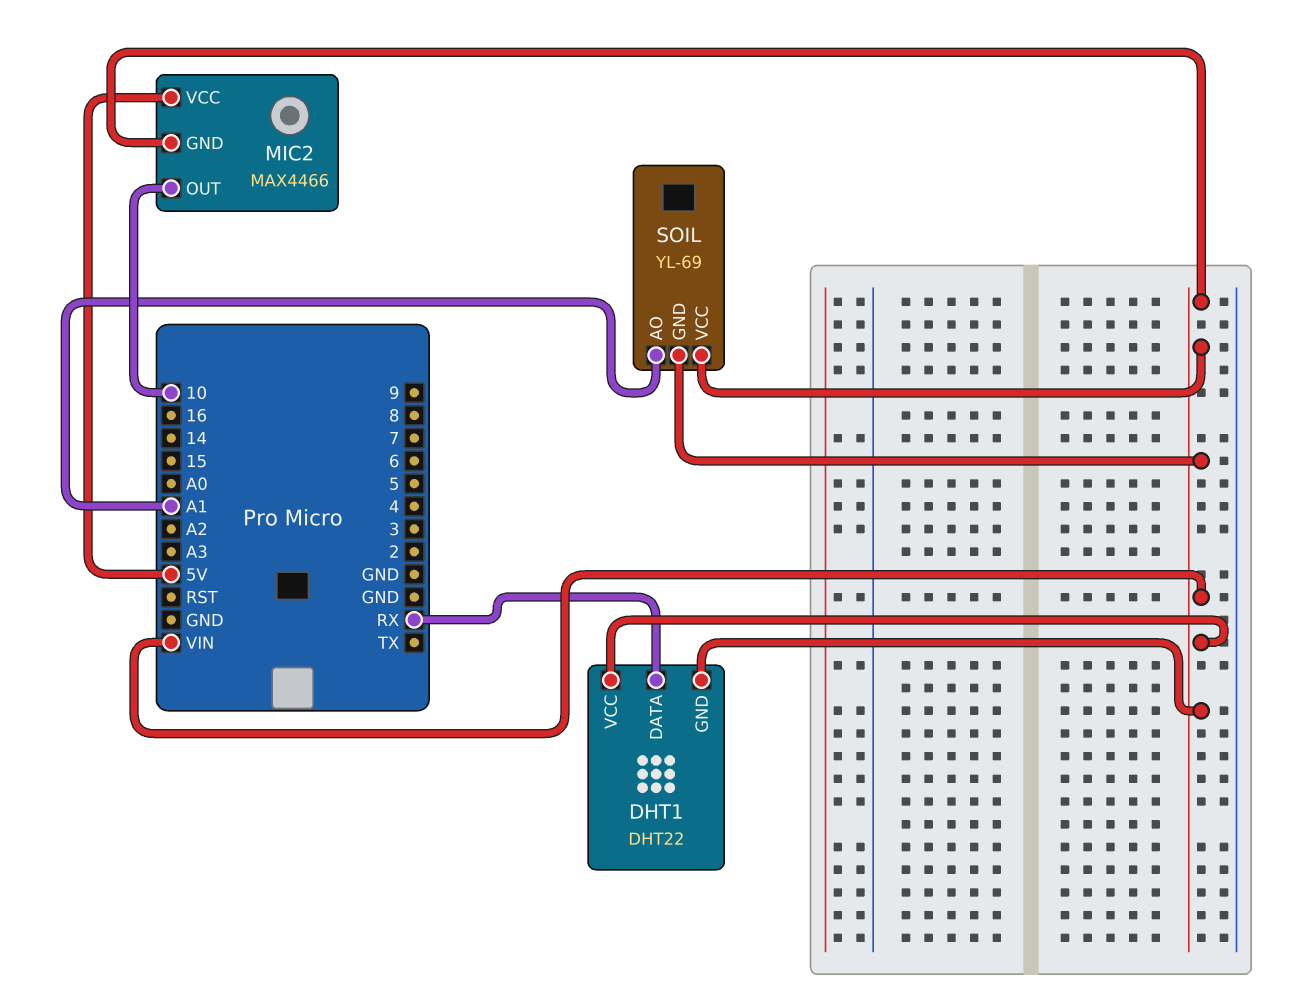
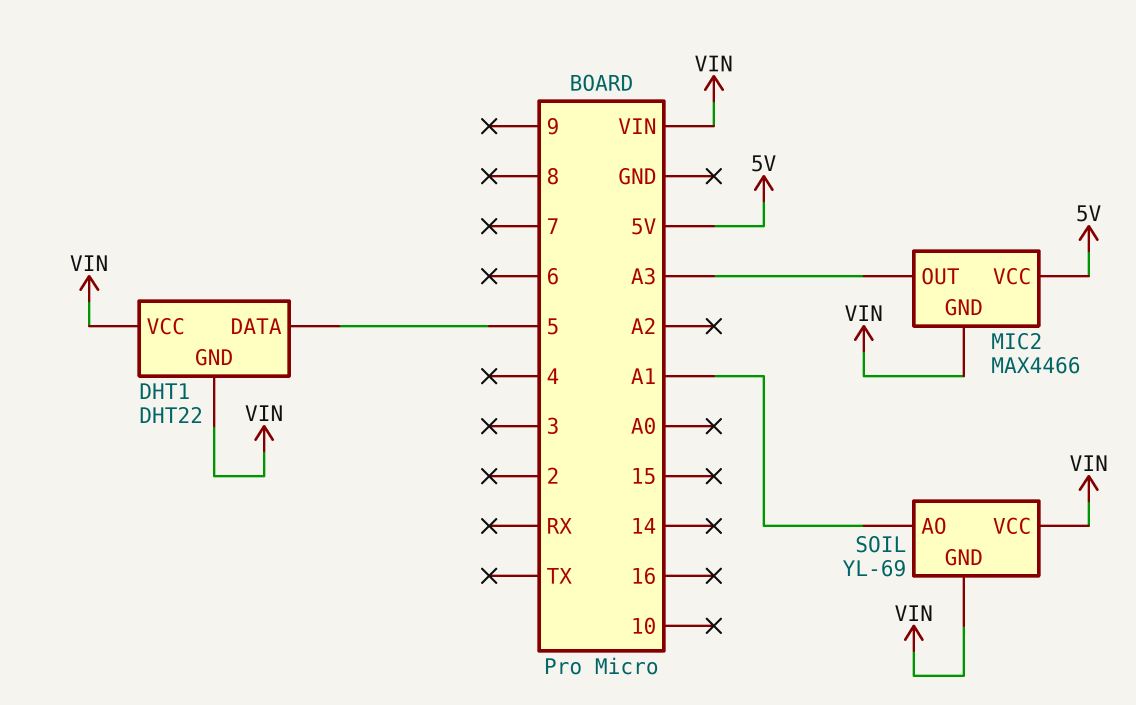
DHT1 pin DATA: RX -> 5
MIC2 pin OUT: 10 -> A3

